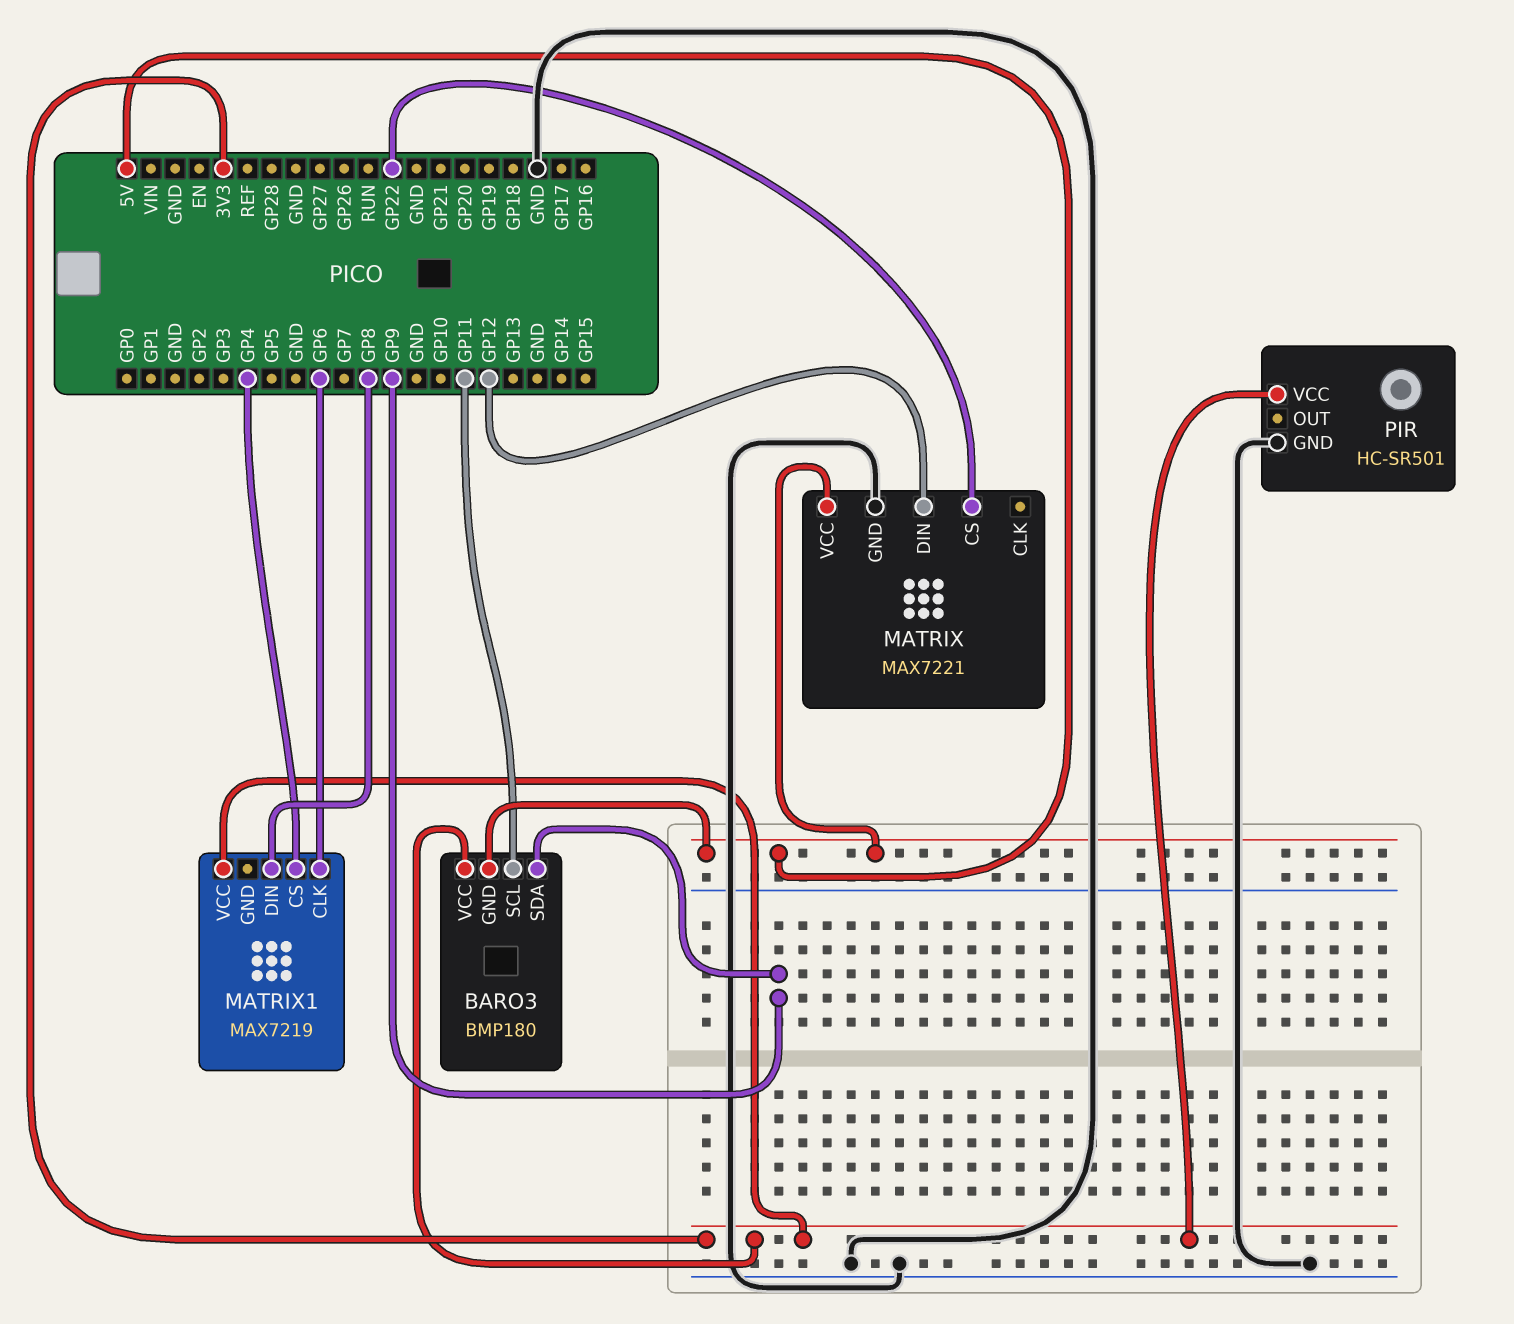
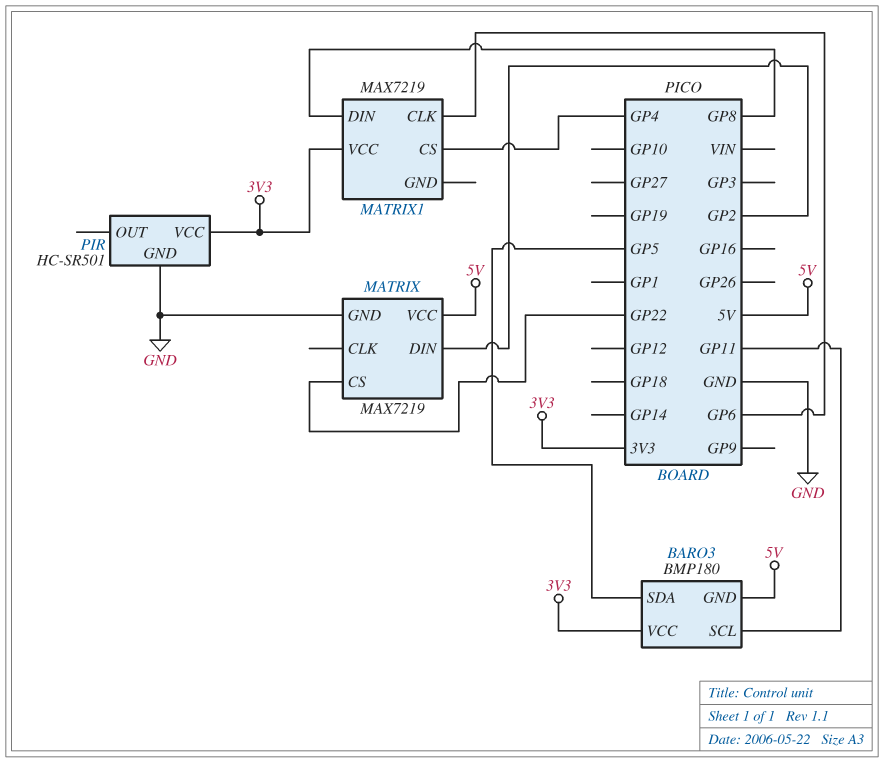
BARO3 pin SDA: GP9 -> GP5
MATRIX: MAX7221 -> MAX7219
MATRIX pin DIN: GP12 -> GP2

